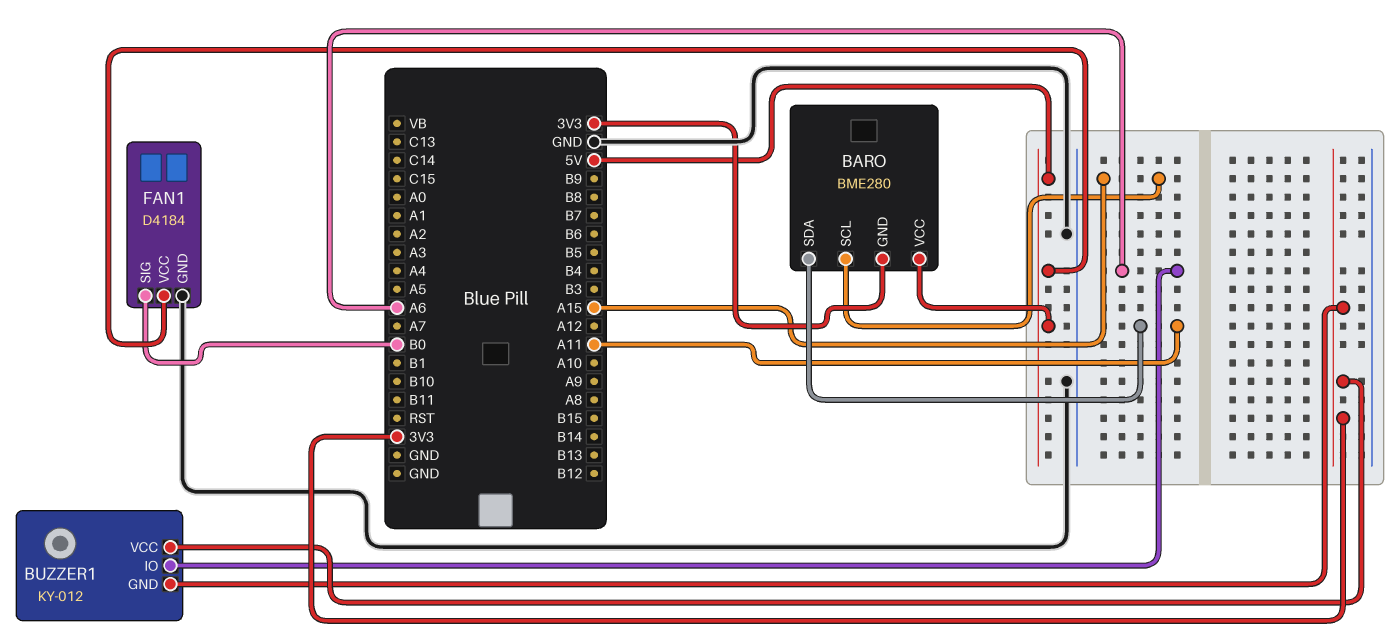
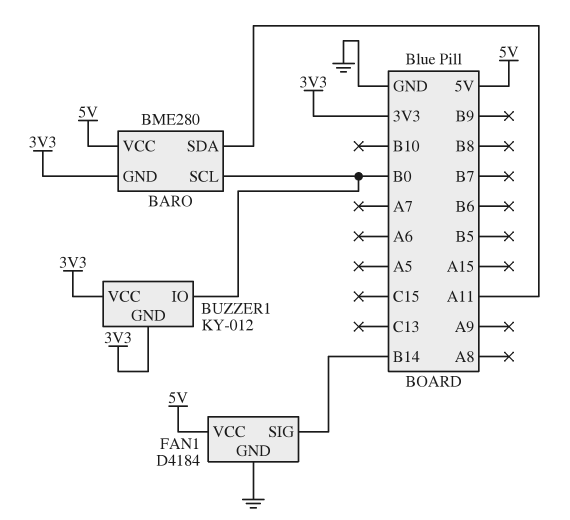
BARO pin SCL: A15 -> B0
BUZZER1 pin IO: A6 -> B0
FAN1 pin SIG: B0 -> B14

